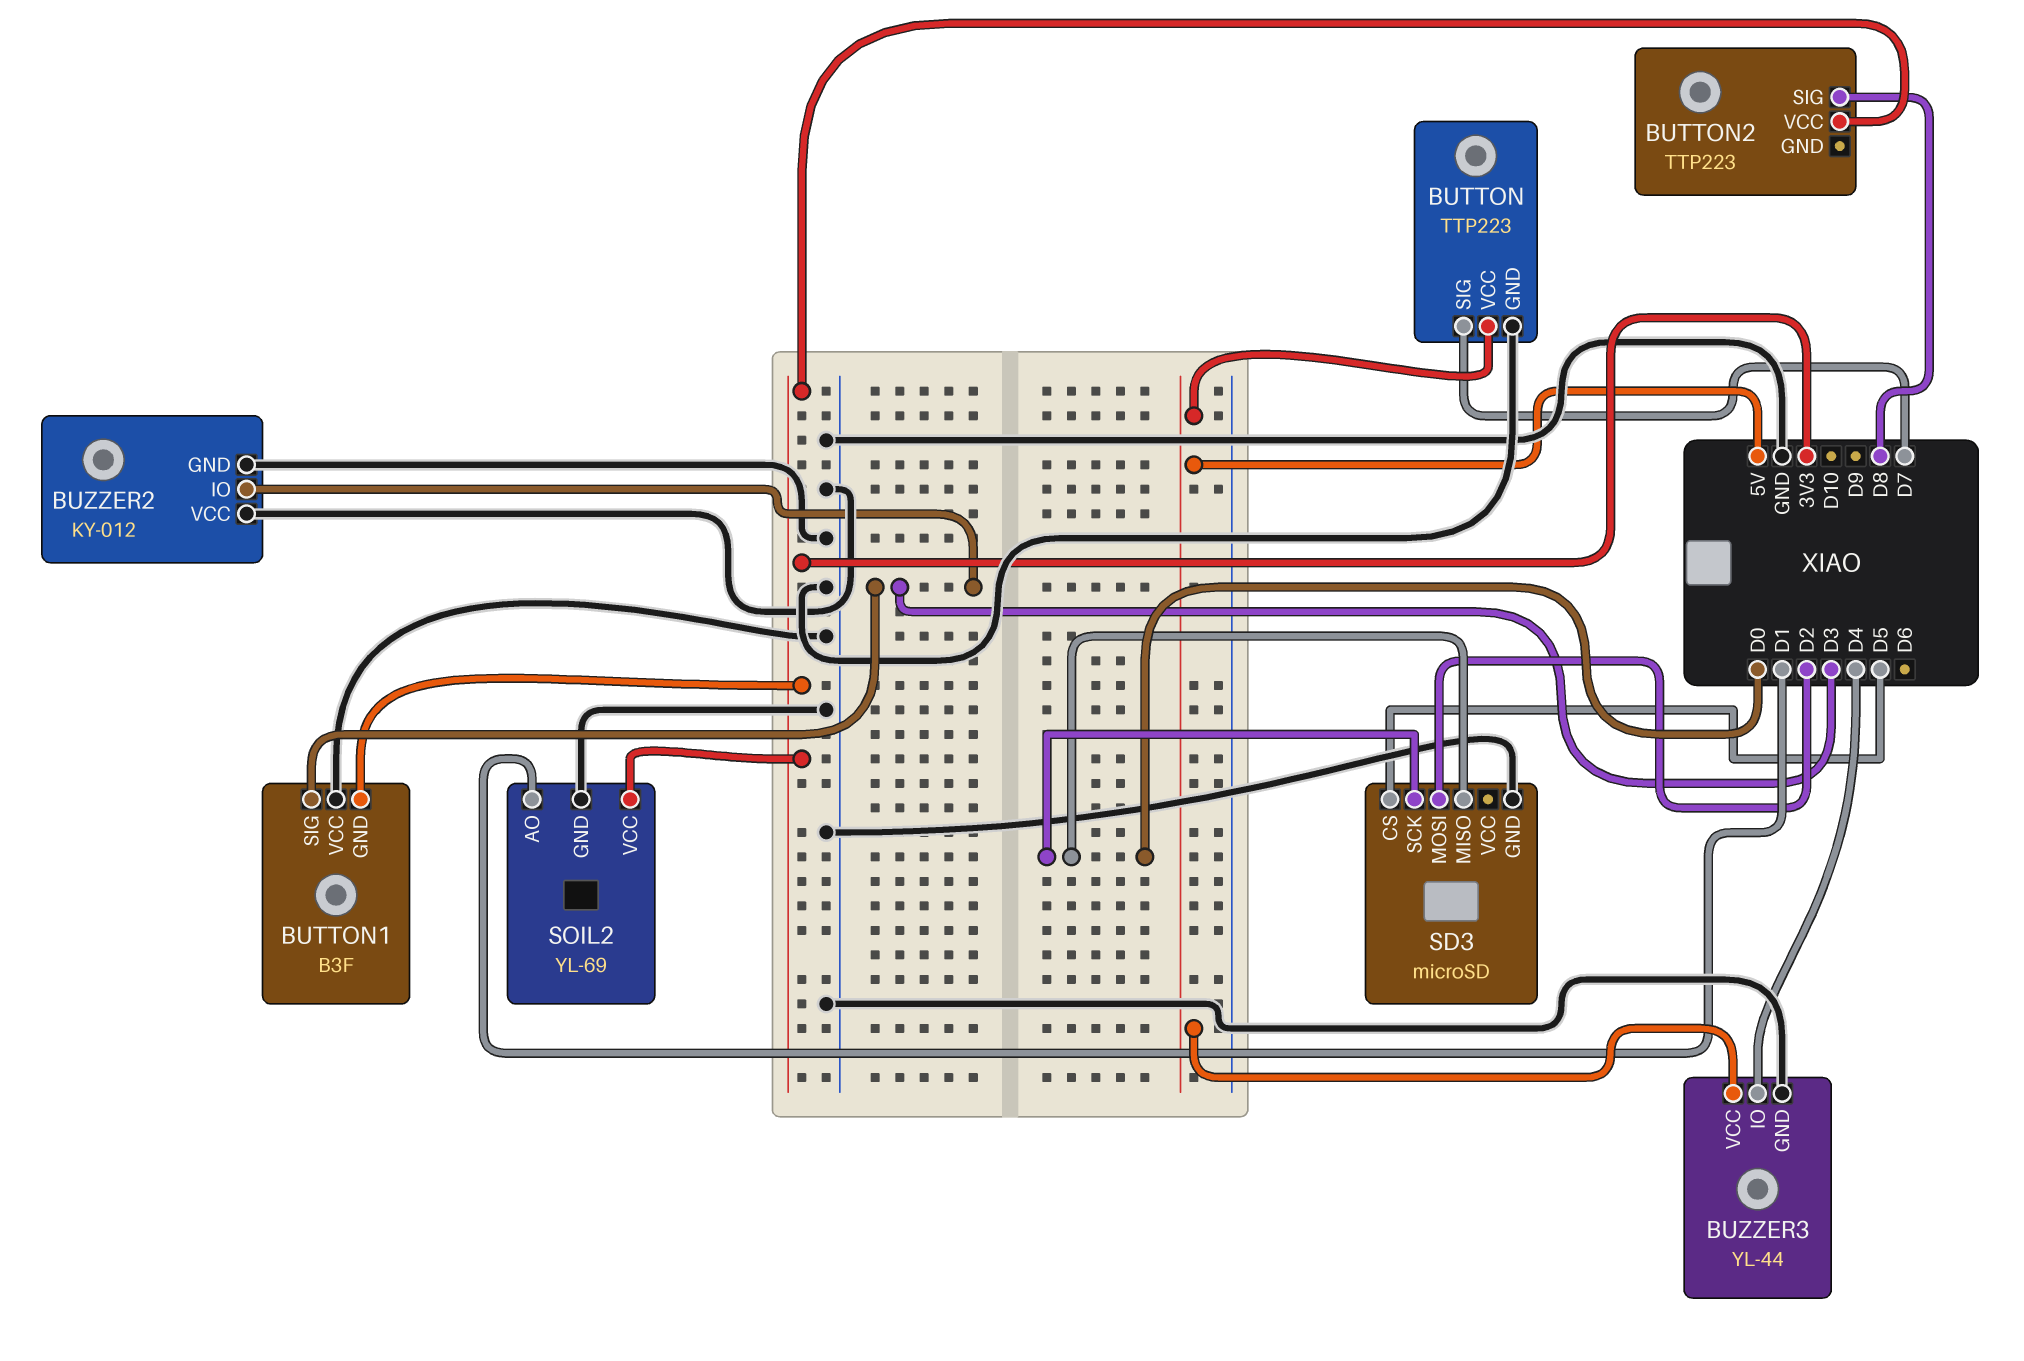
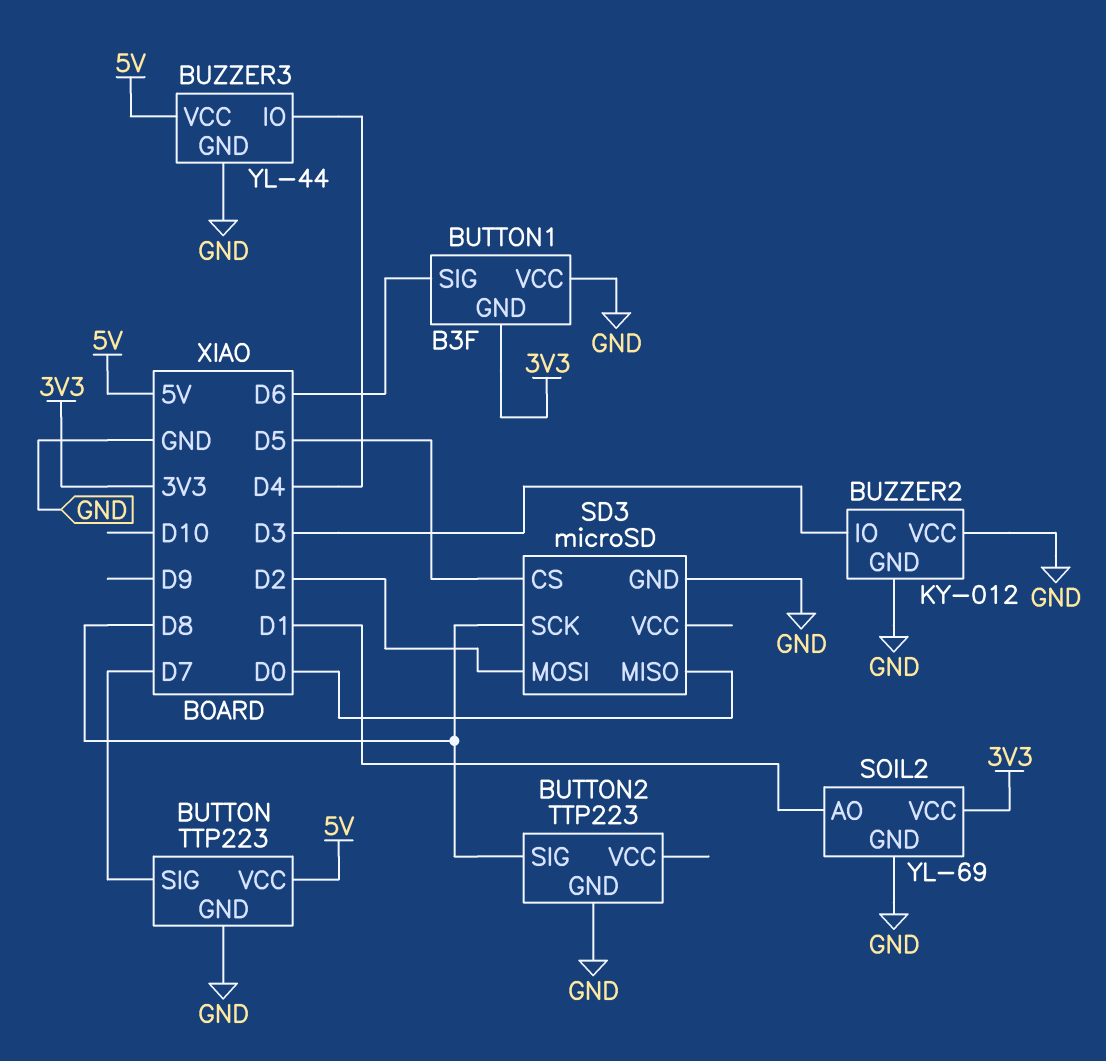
BUTTON1 pin SIG: D3 -> D6
BUTTON2 pin GND: none -> GND
BUTTON2 pin VCC: 3V3 -> none
SD3 pin SCK: D0 -> D8

